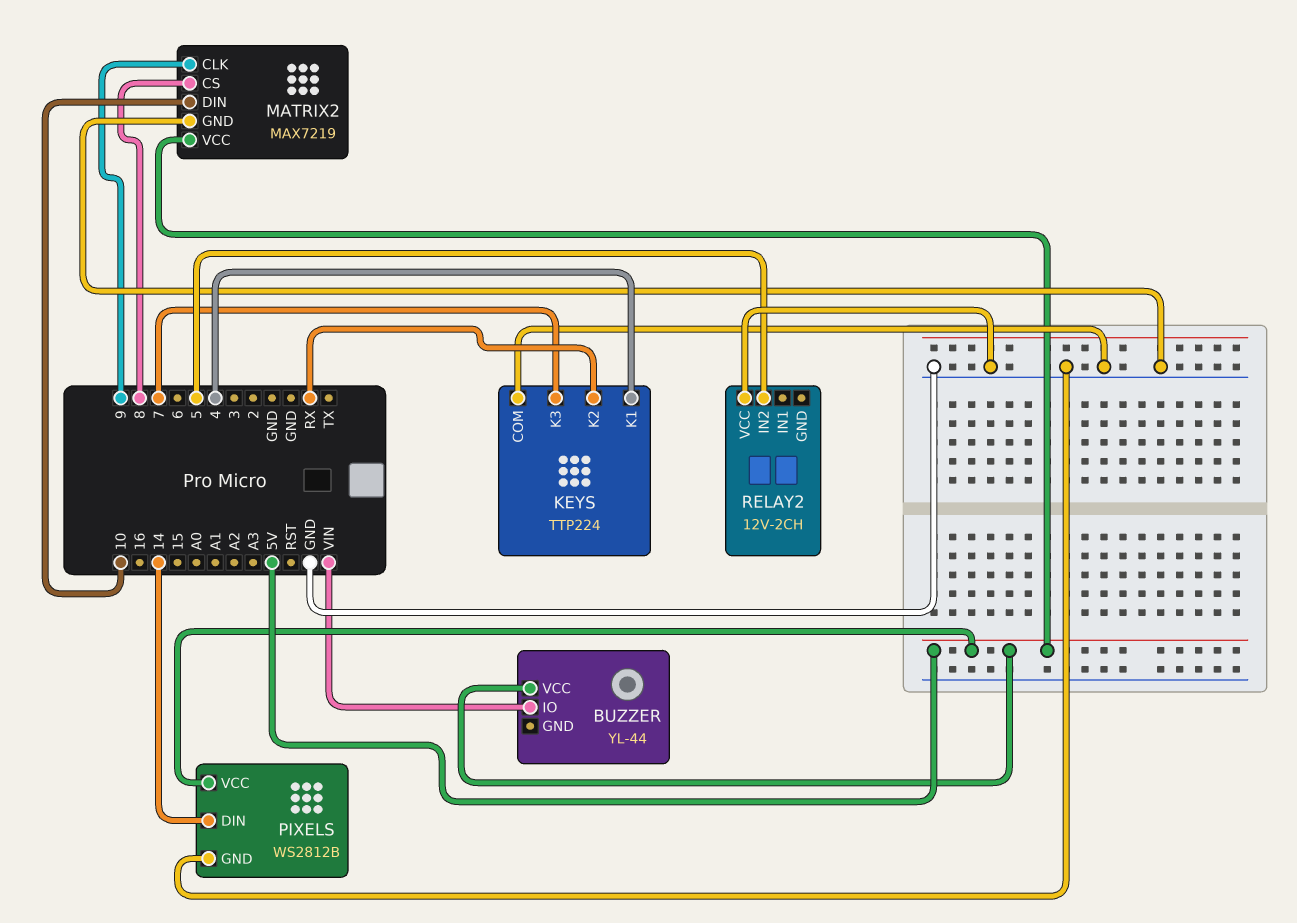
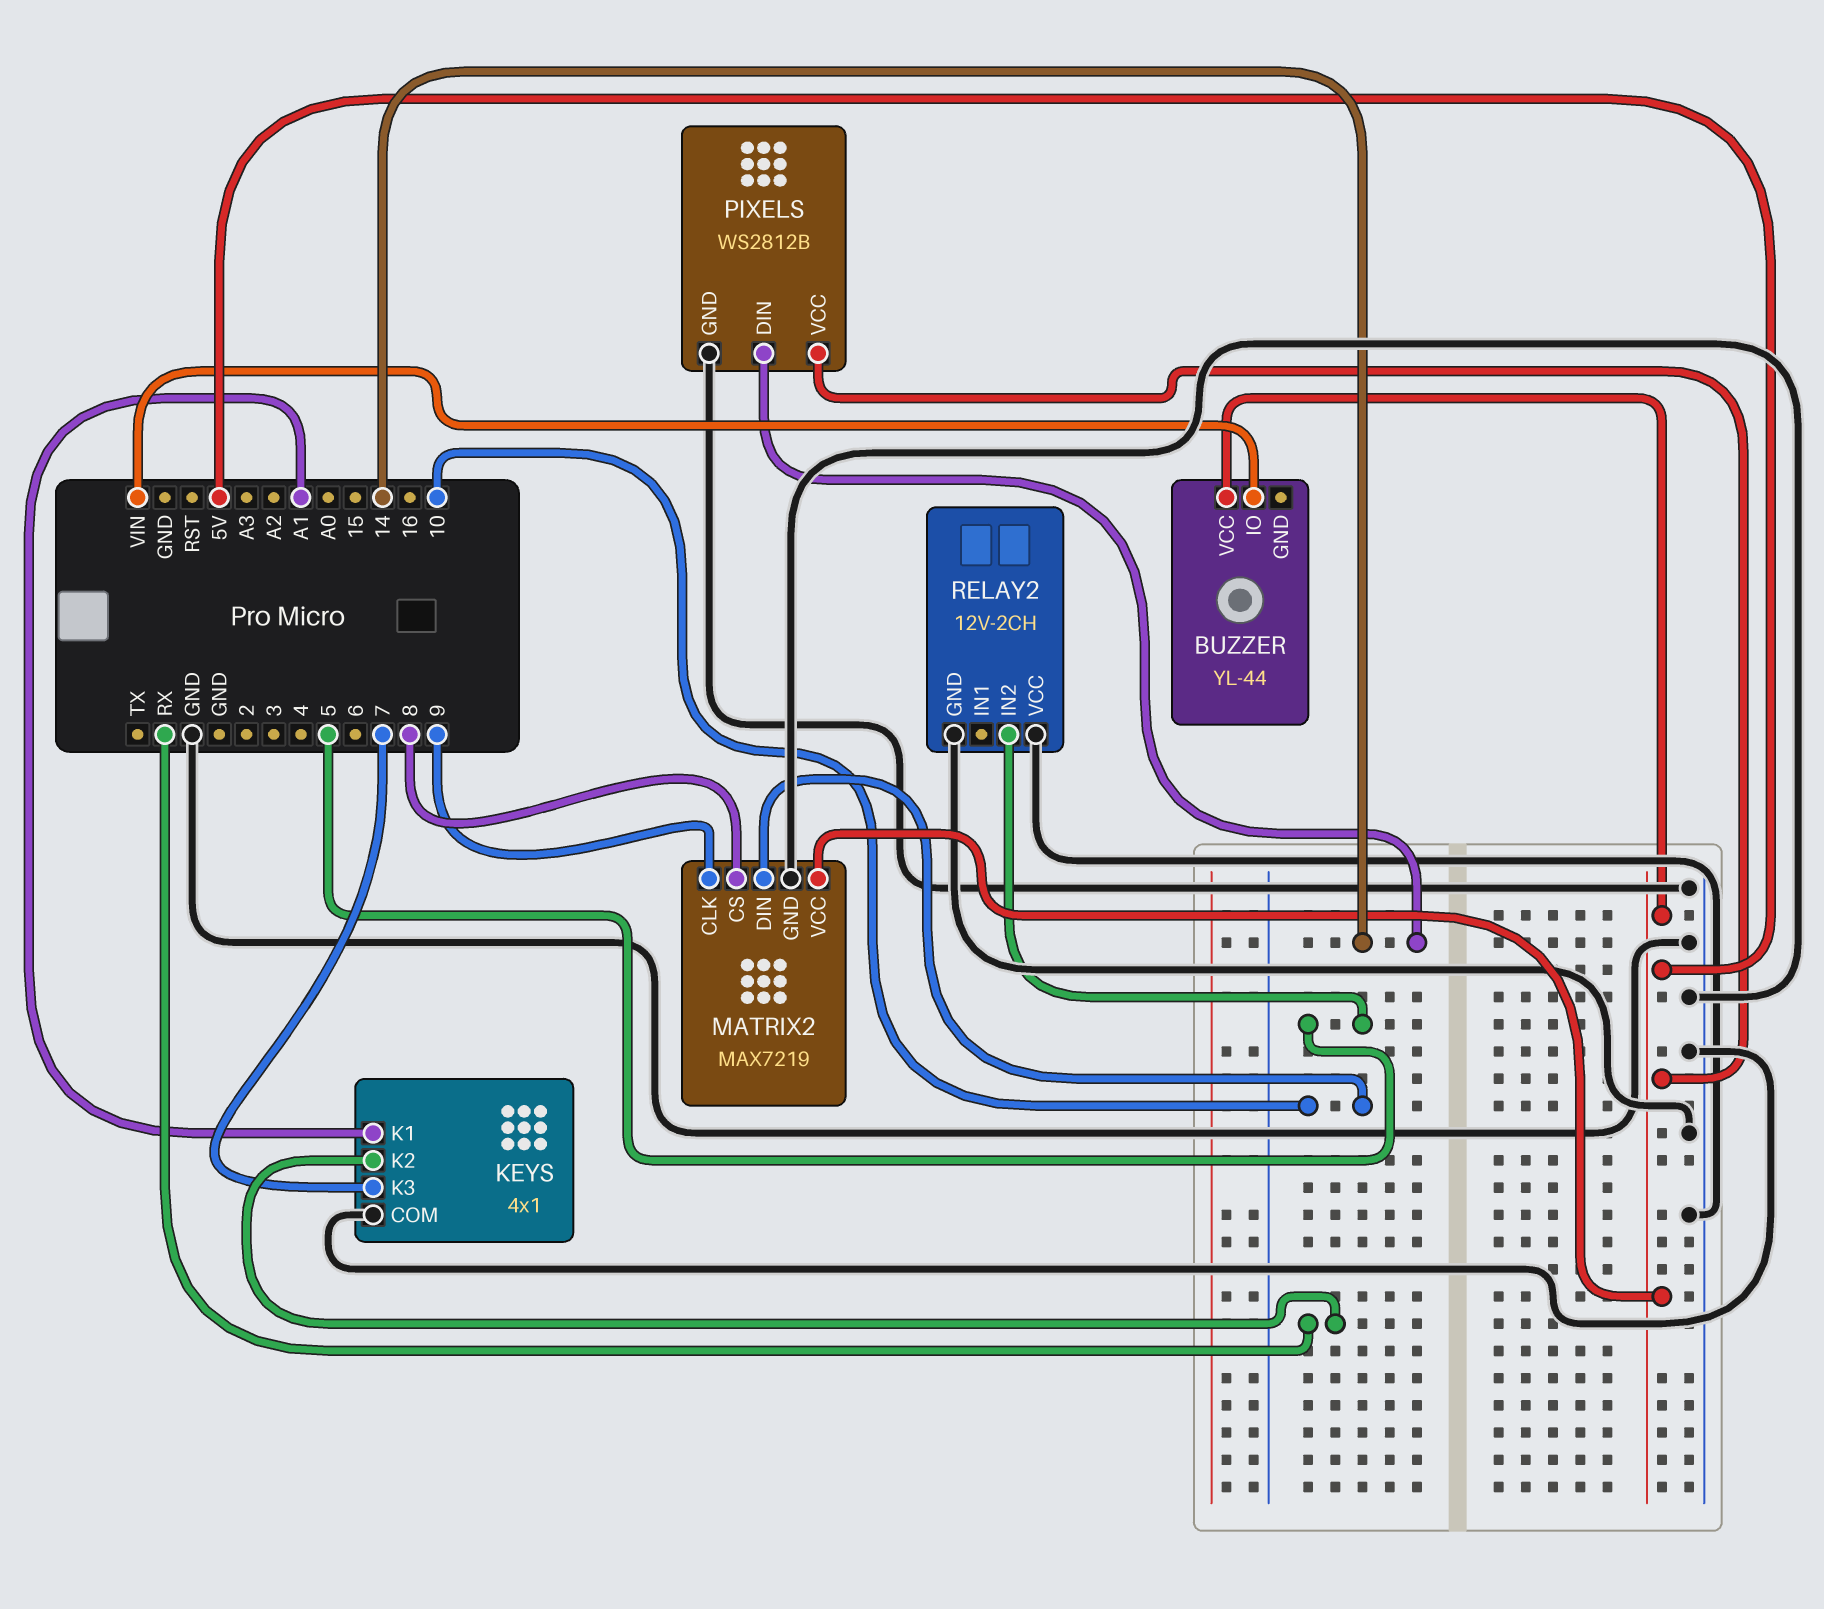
KEYS: TTP224 -> 4x1
KEYS pin K1: 4 -> A1
RELAY2 pin GND: none -> GND

